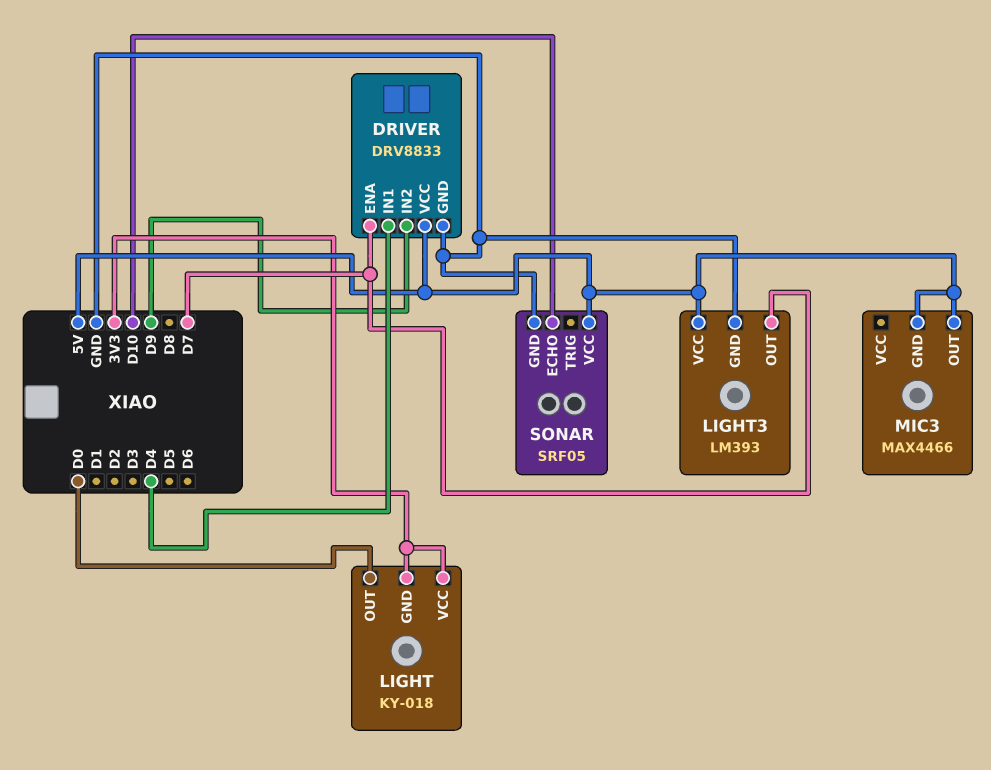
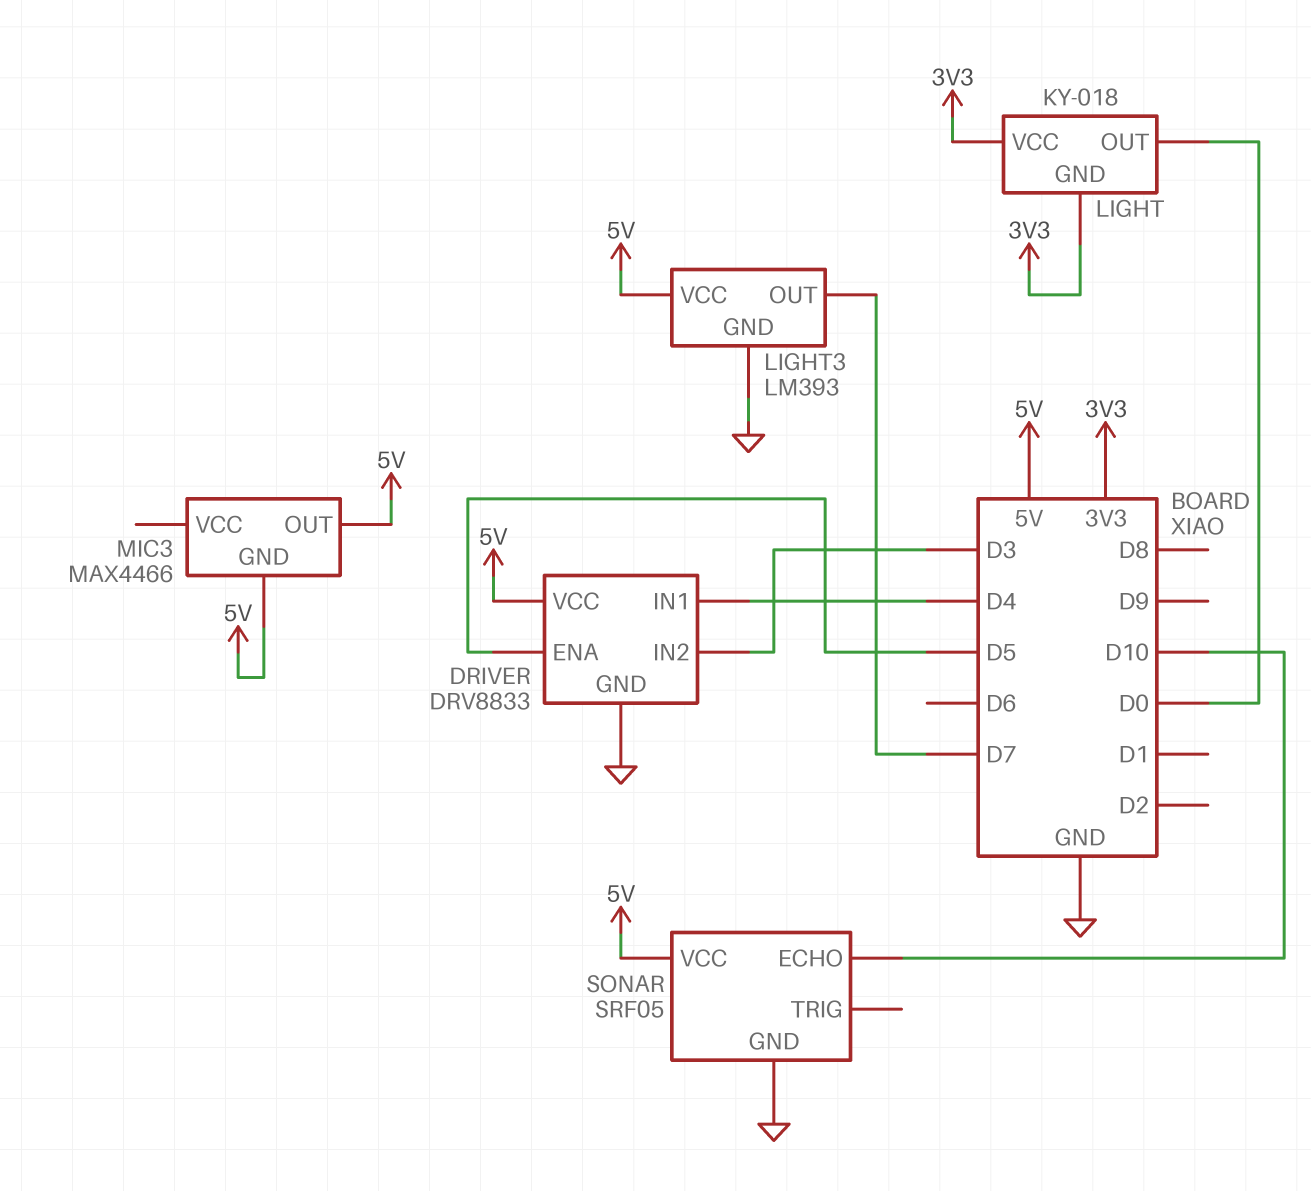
DRIVER pin ENA: D7 -> D5
DRIVER pin IN2: D9 -> D3

